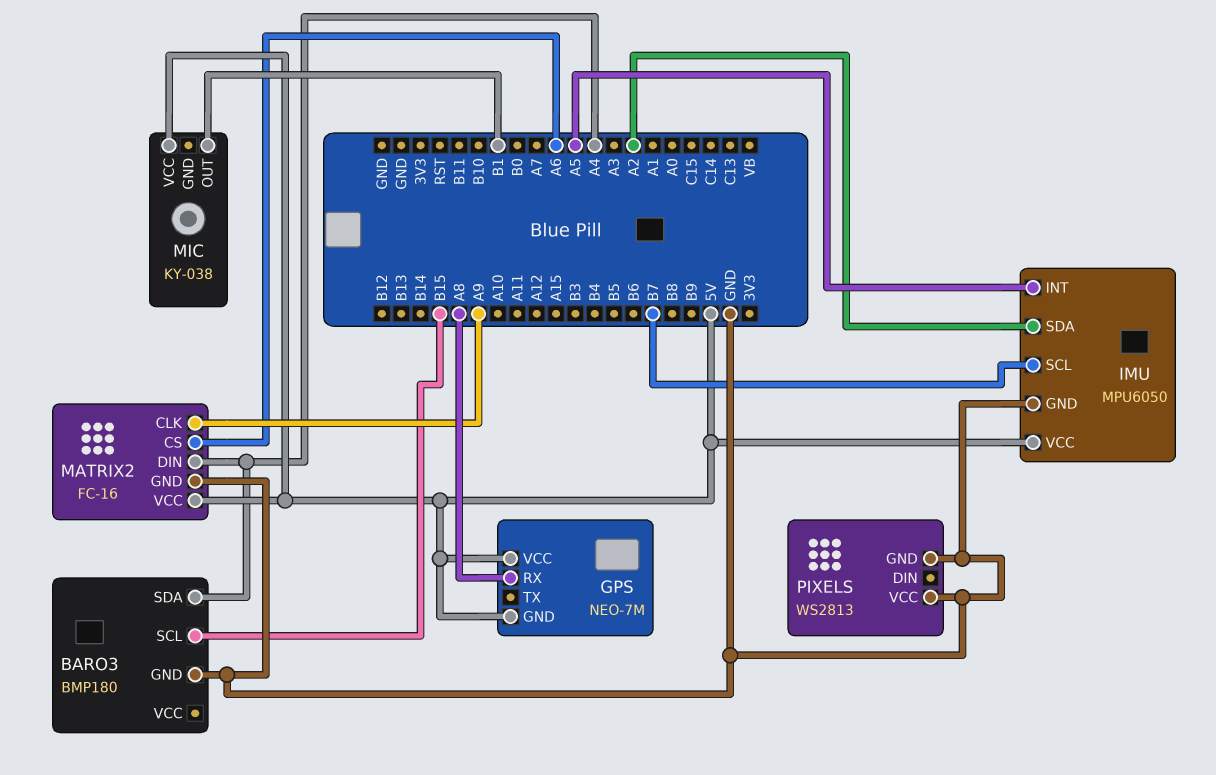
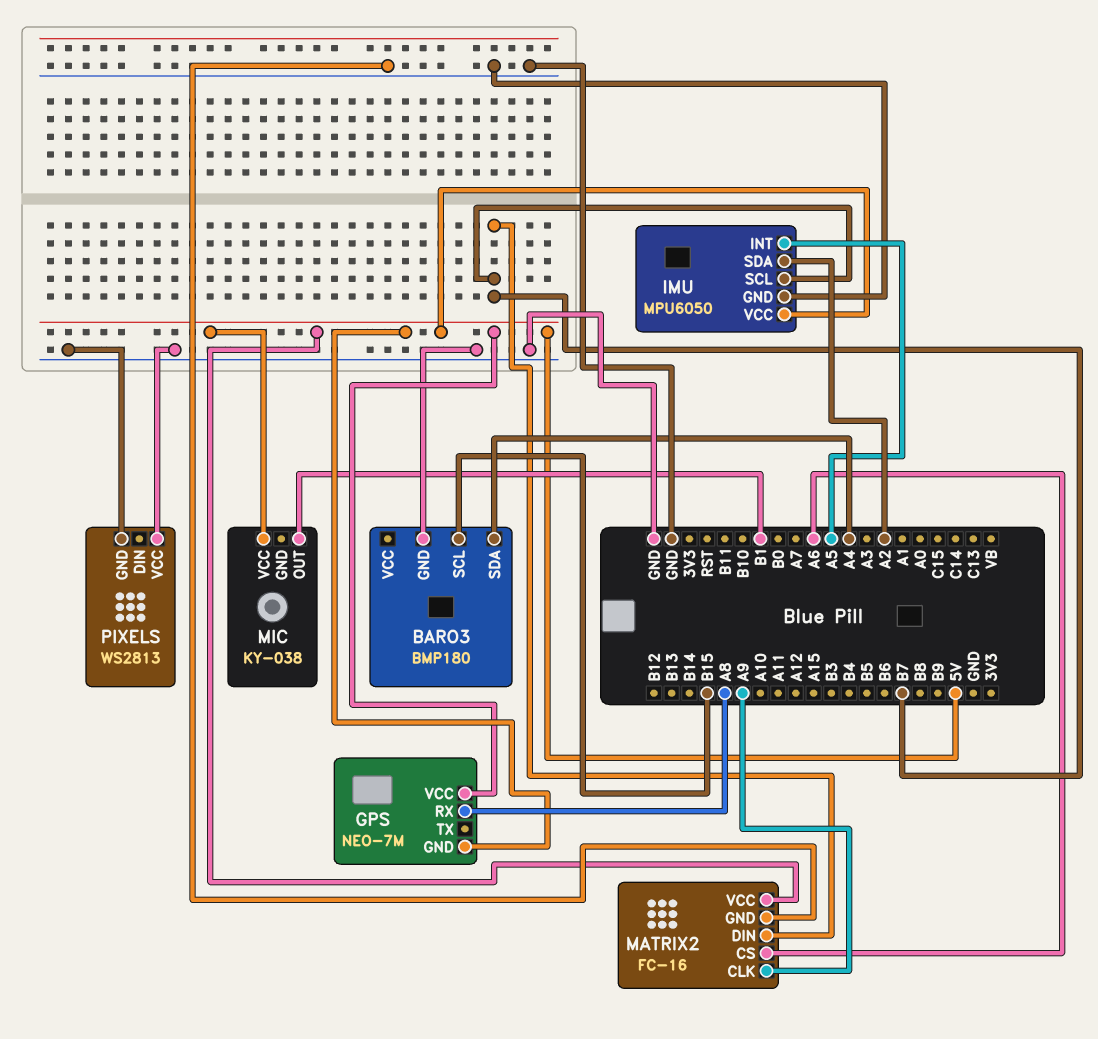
MATRIX2 pin DIN: A4 -> B7

